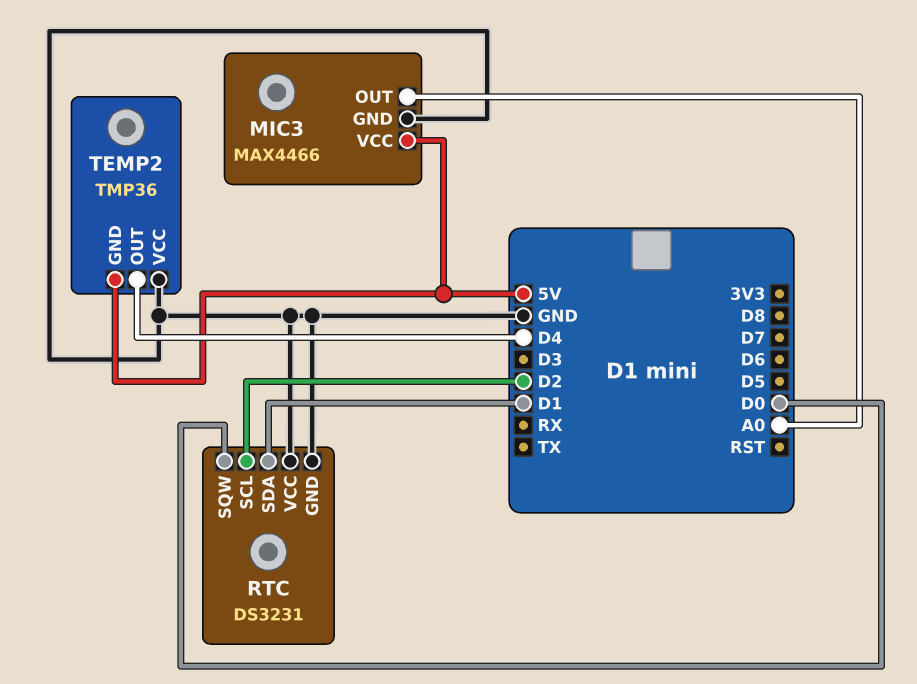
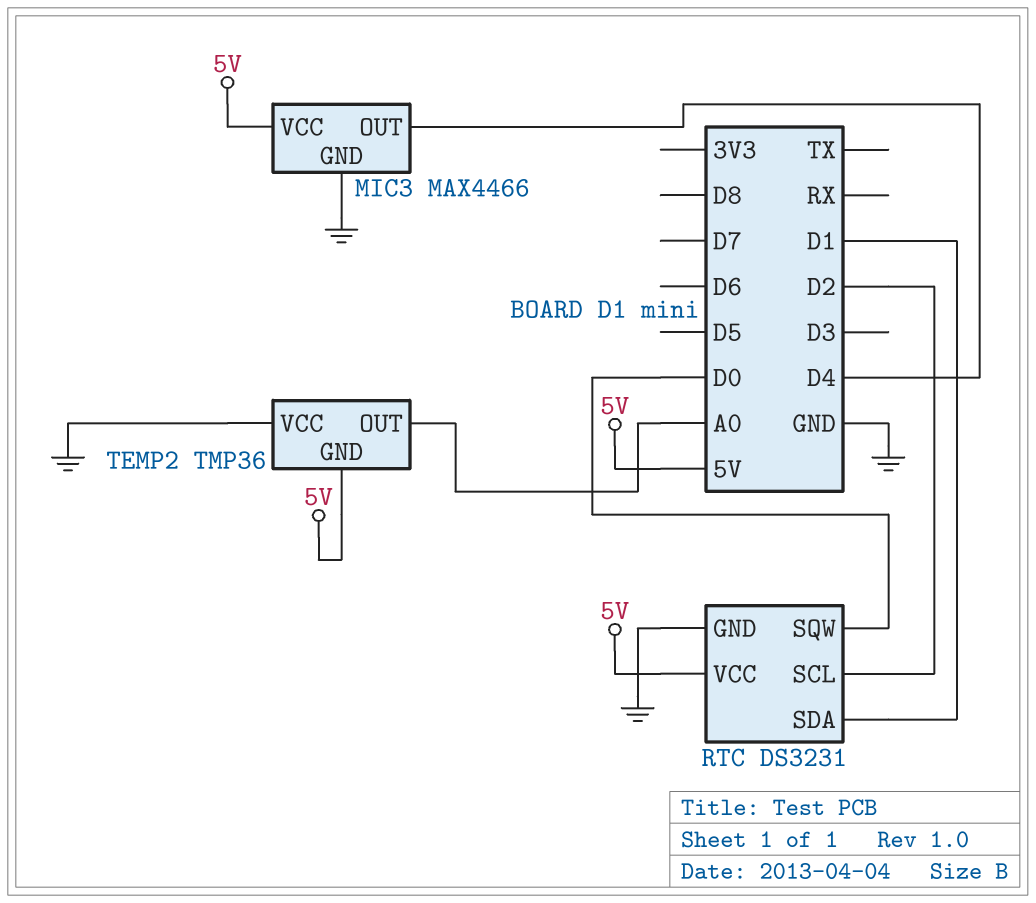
MIC3 pin OUT: A0 -> D4
RTC pin VCC: GND -> 5V
TEMP2 pin OUT: D4 -> A0

